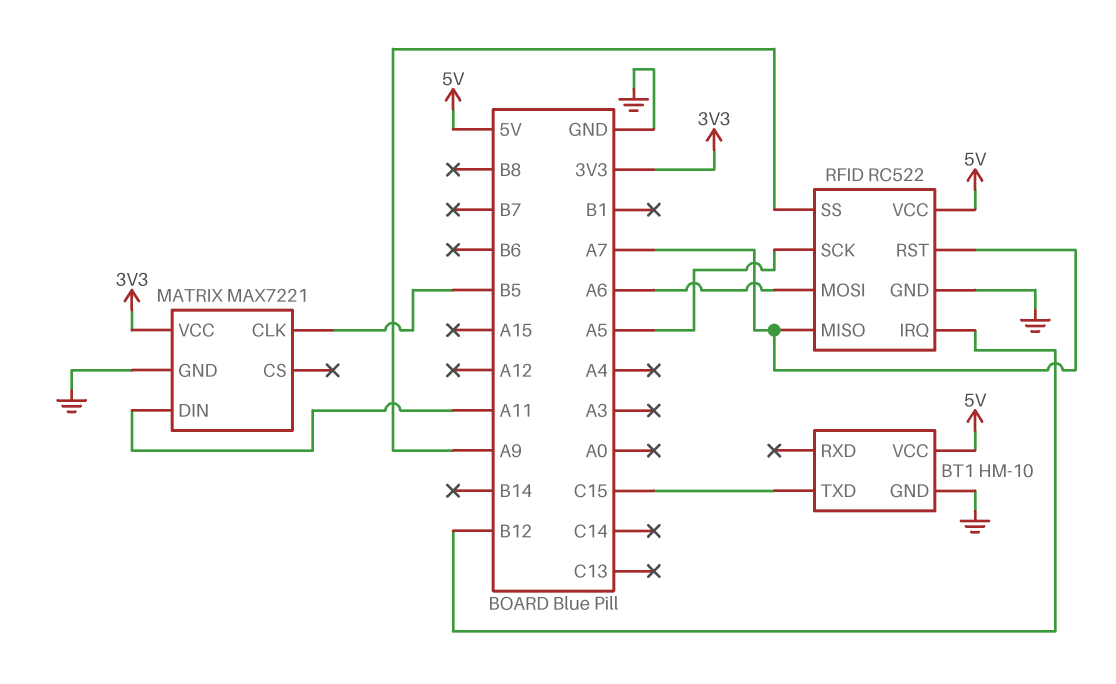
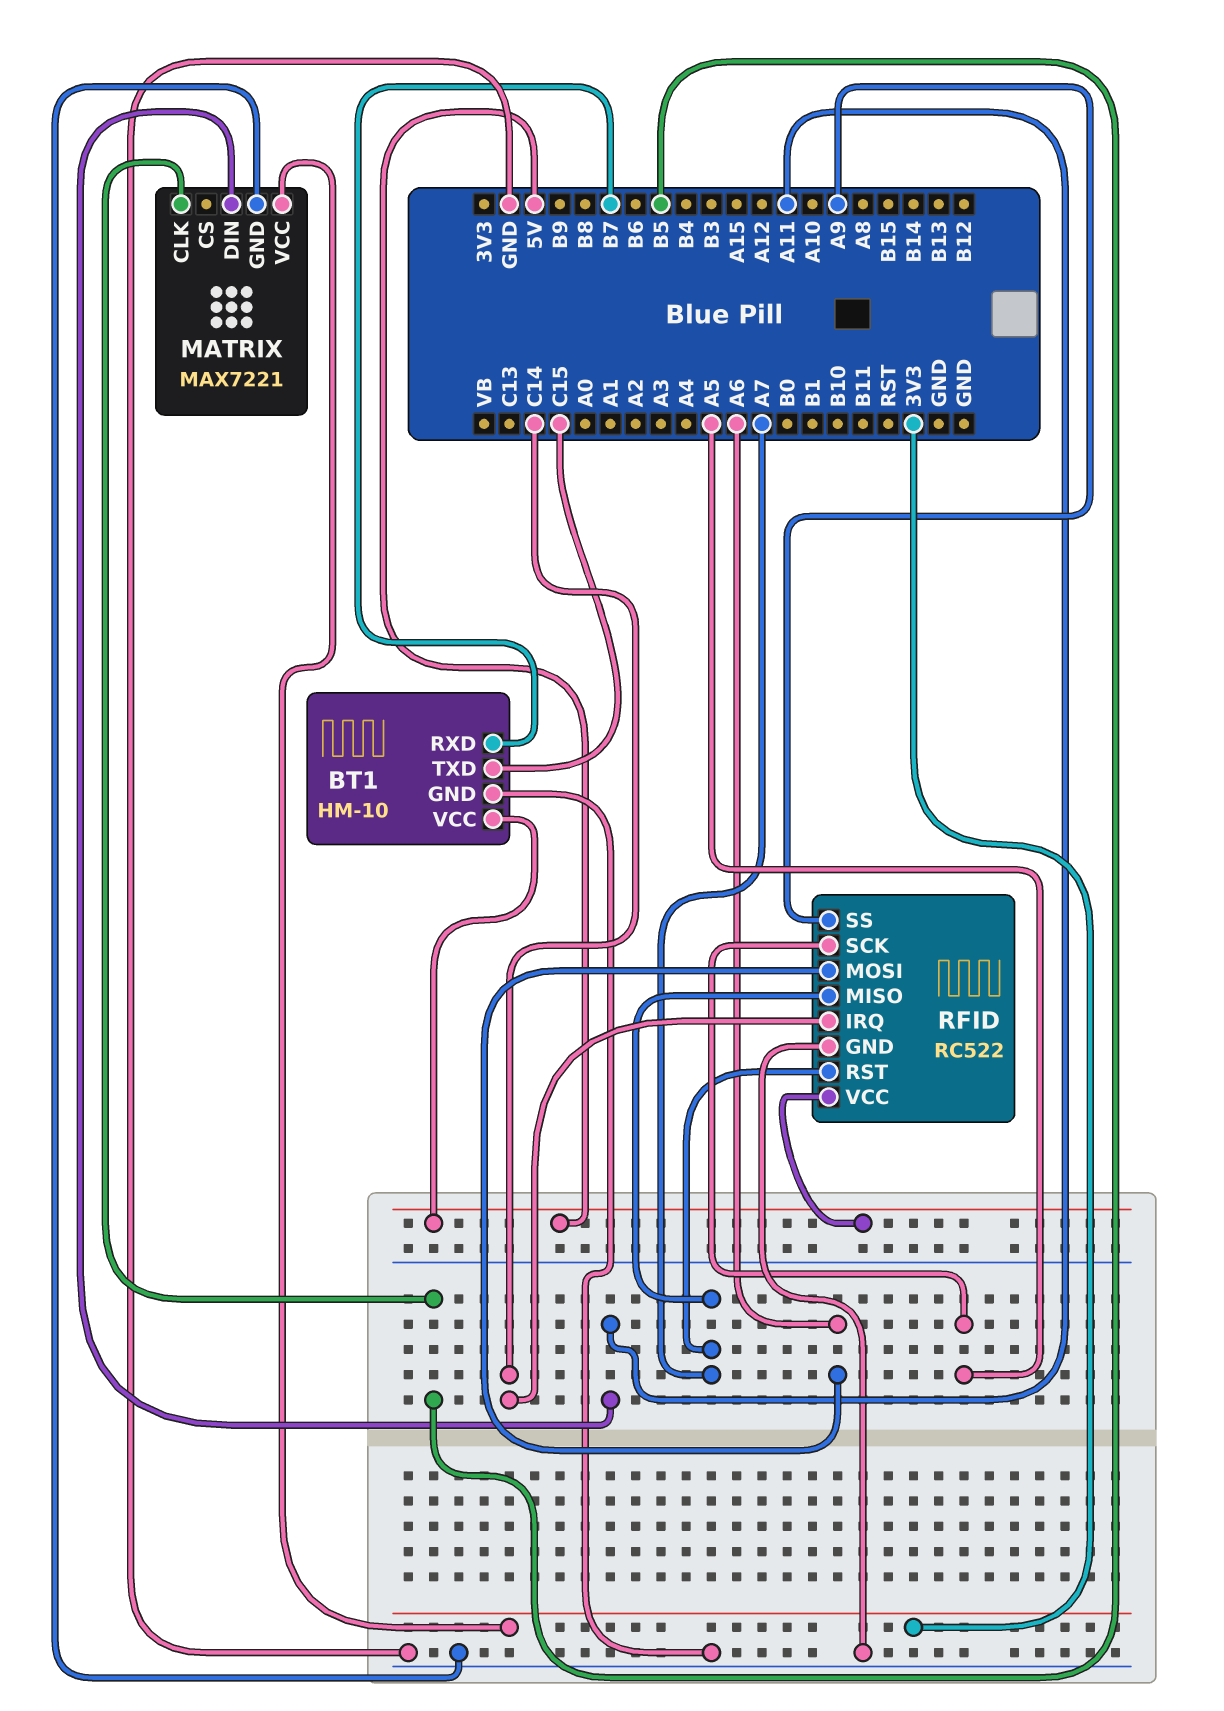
BT1 pin RXD: none -> B7
RFID pin IRQ: B12 -> C14

